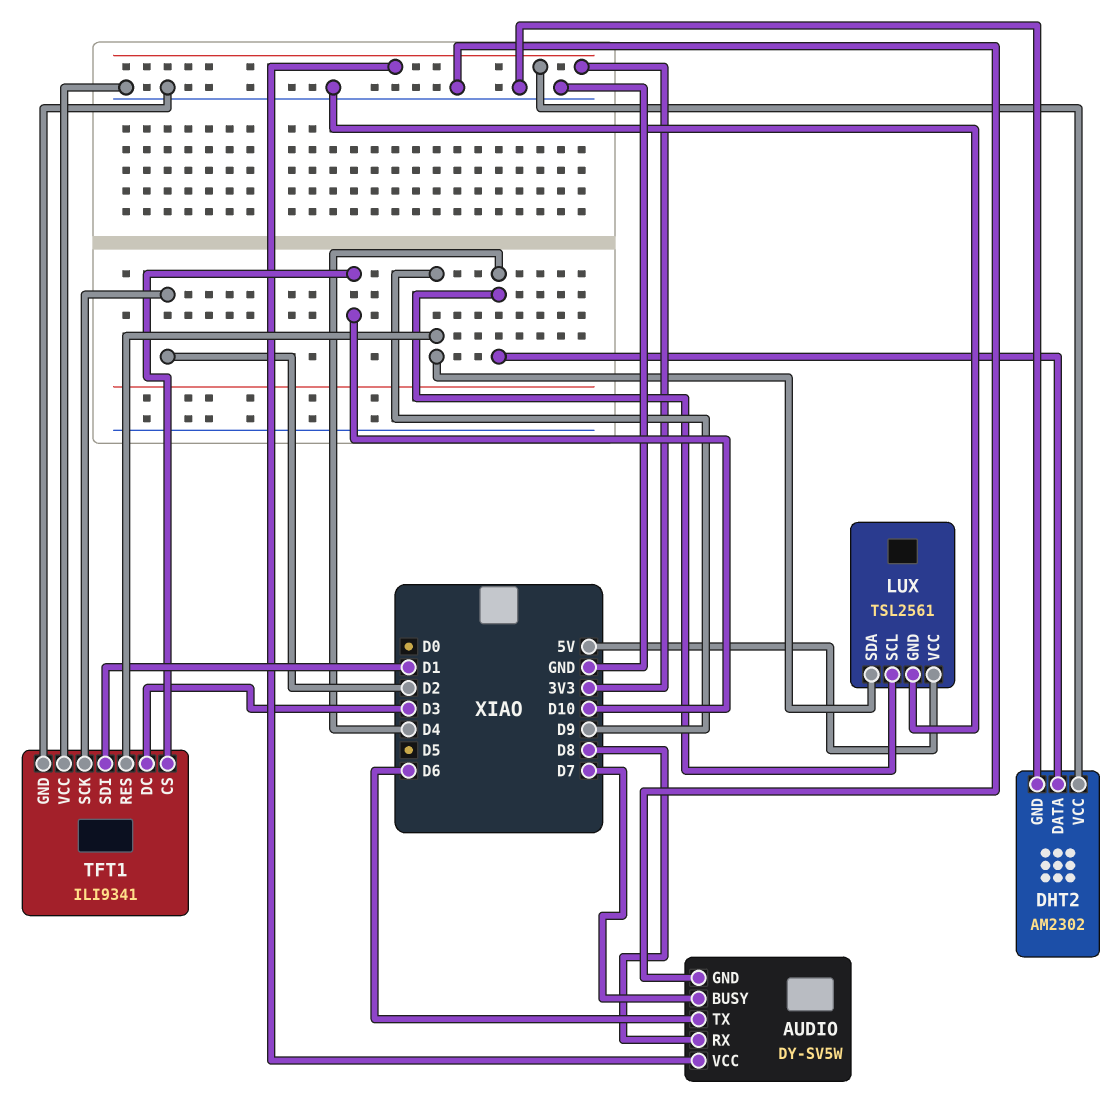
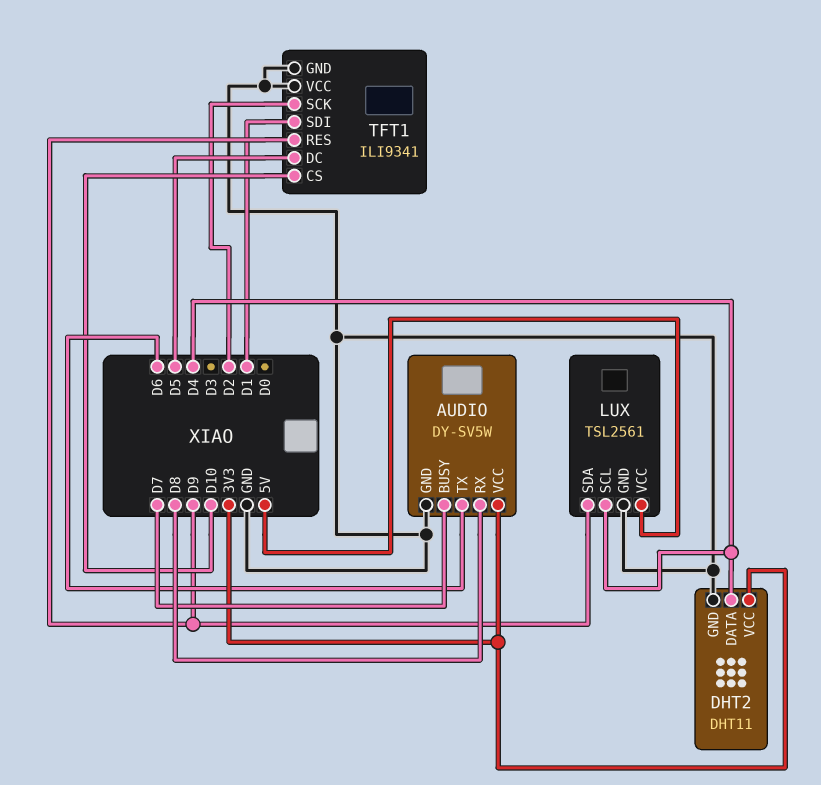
DHT2: AM2302 -> DHT11
TFT1 pin DC: D3 -> D5

